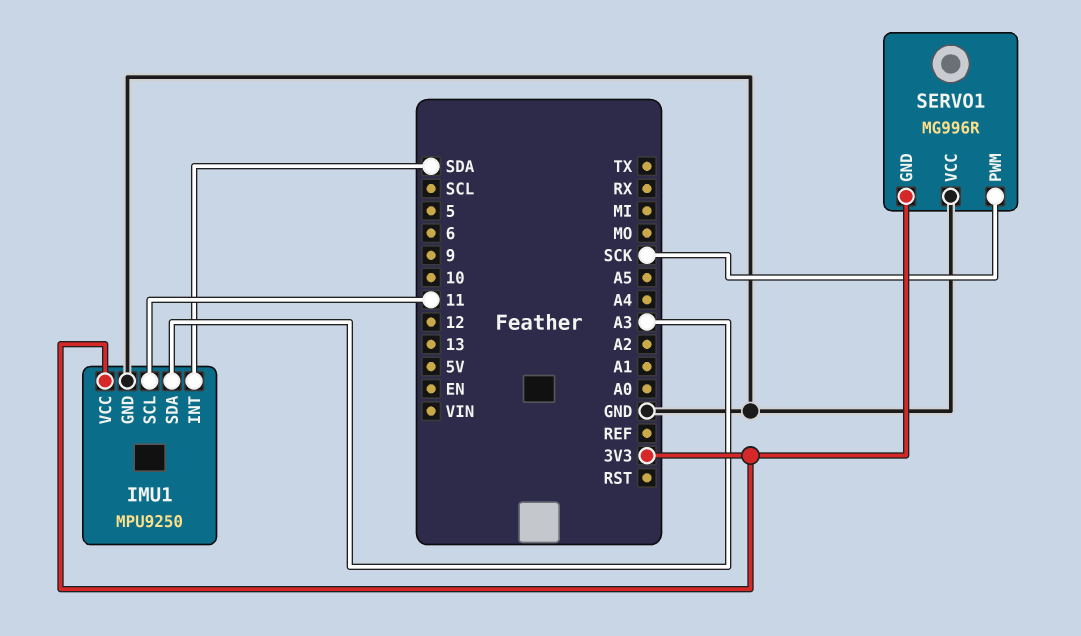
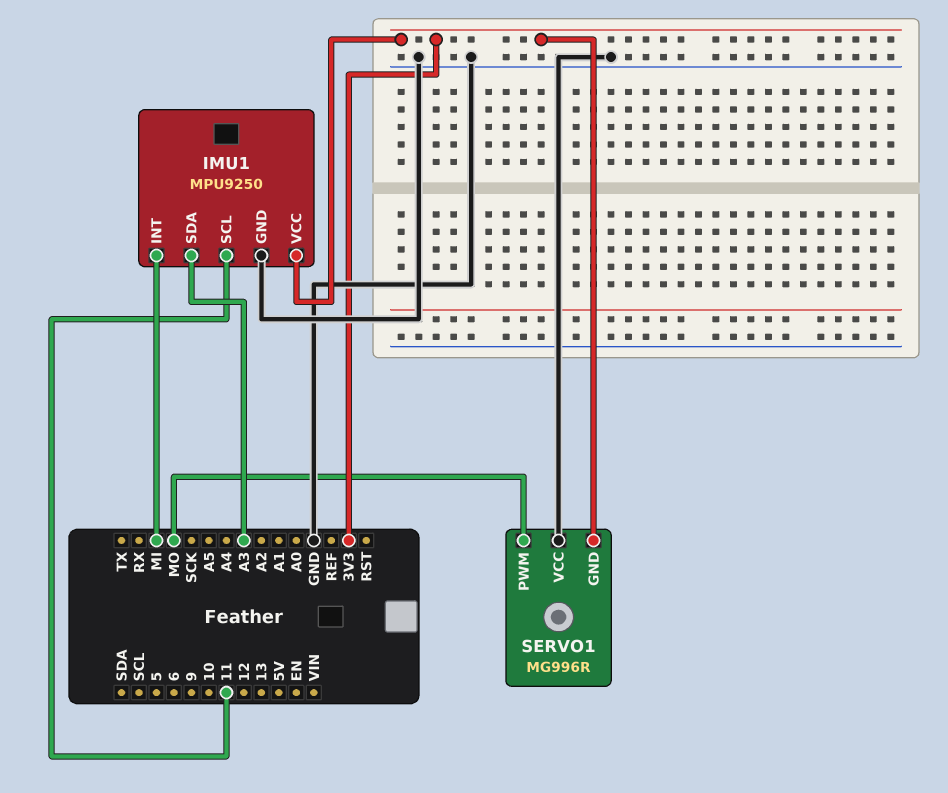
IMU1 pin INT: SDA -> MI
SERVO1 pin PWM: SCK -> MO

